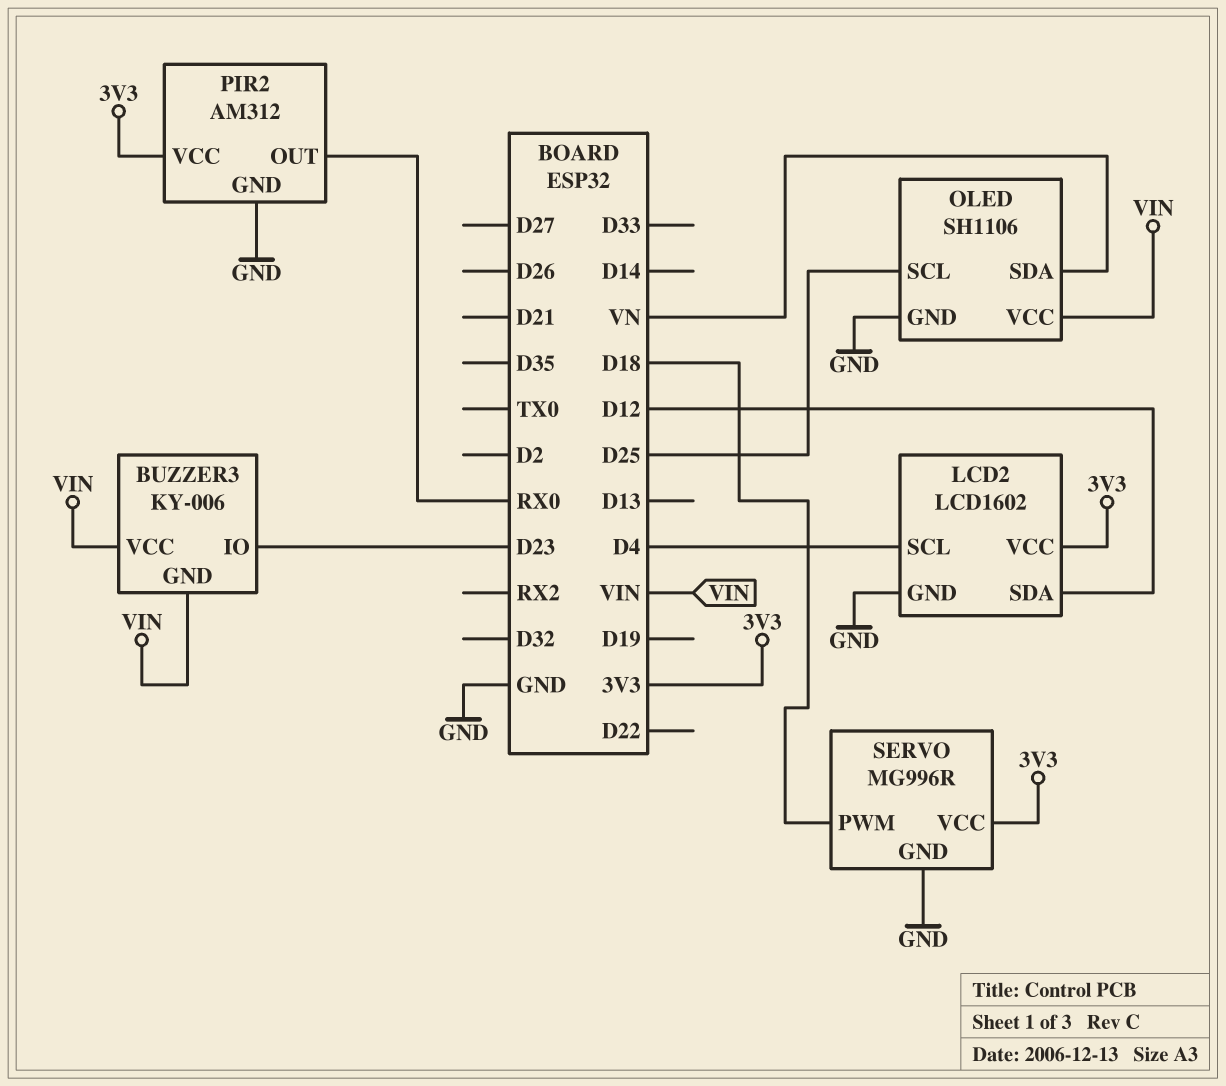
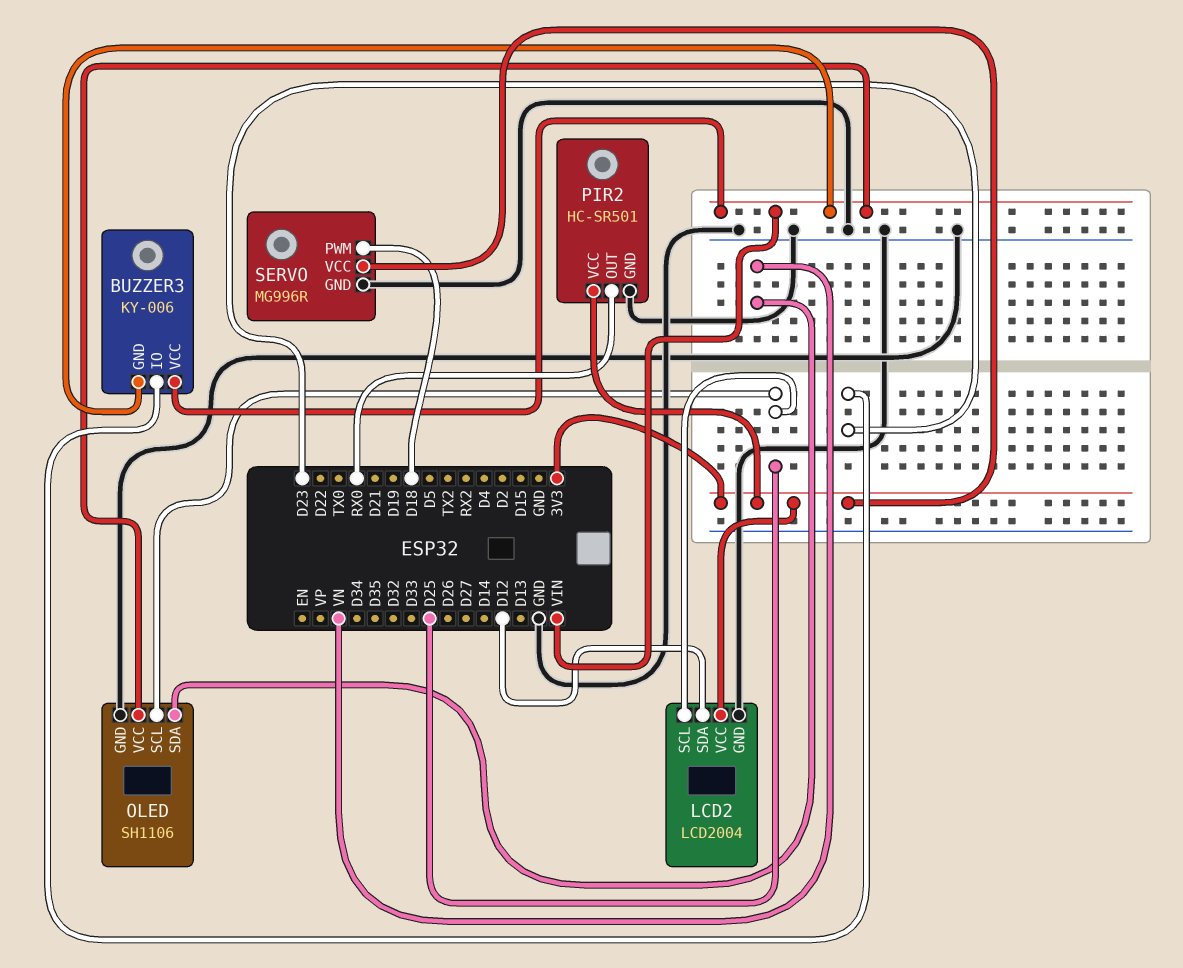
LCD2: LCD1602 -> LCD2004
LCD2 pin SCL: D4 -> D25
PIR2: AM312 -> HC-SR501

